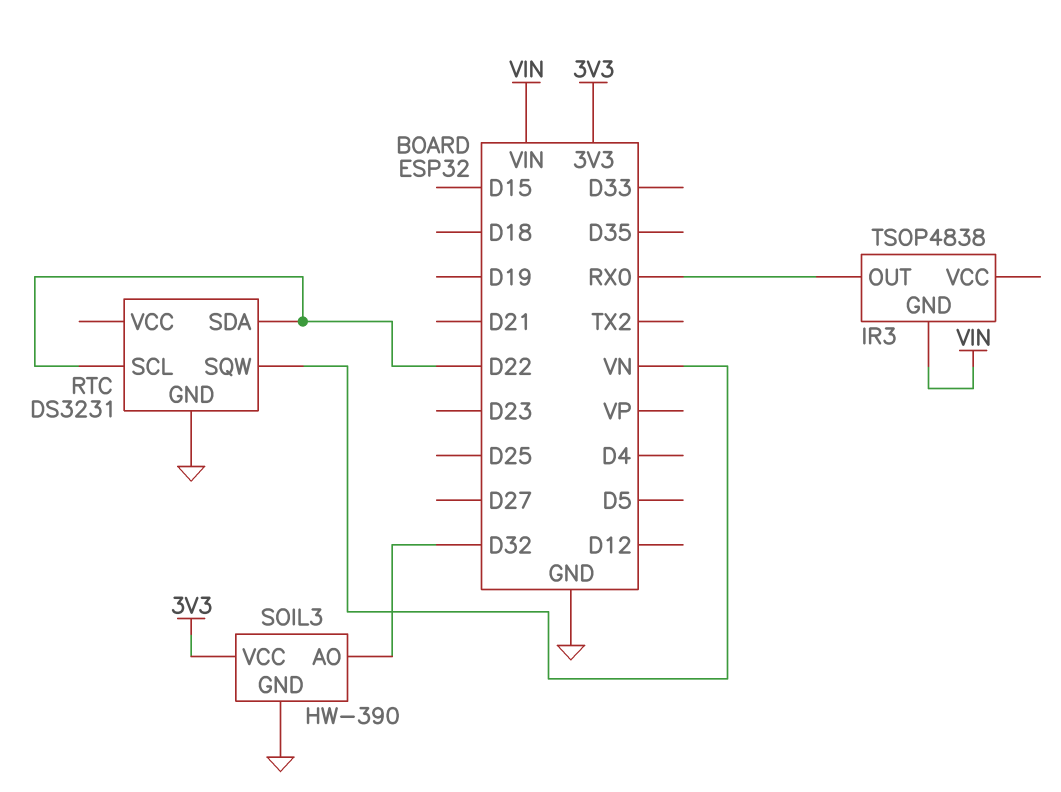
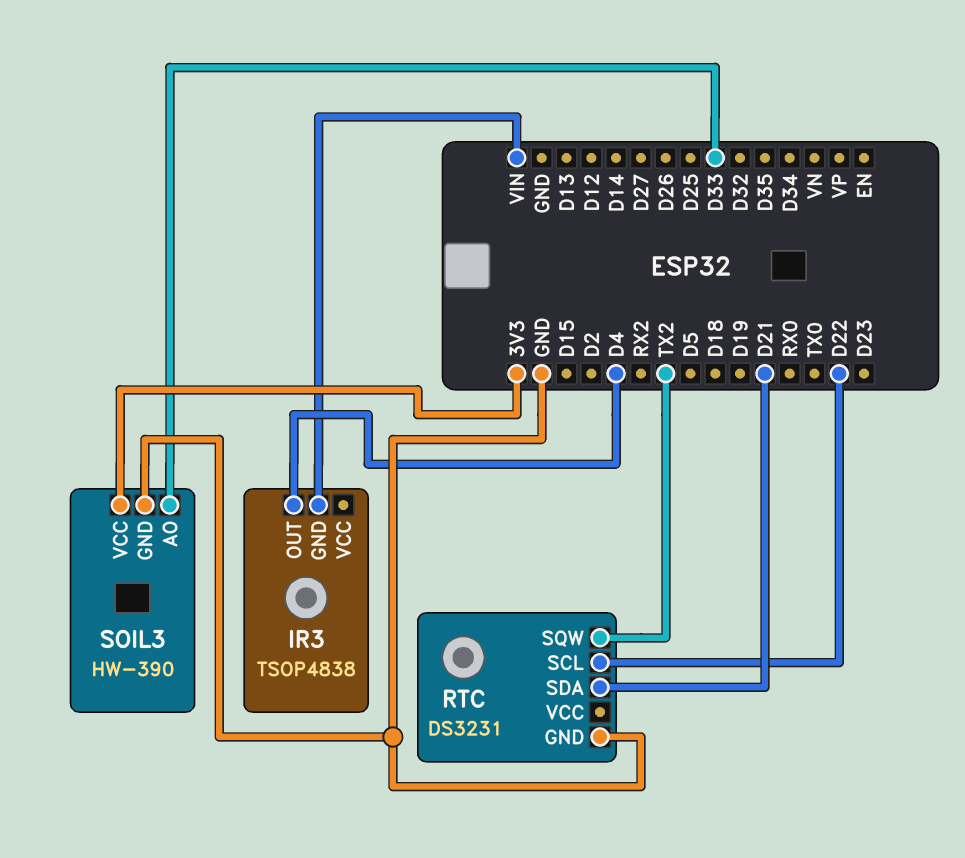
IR3 pin OUT: RX0 -> D4
RTC pin SDA: D22 -> D21
RTC pin SQW: VN -> TX2
SOIL3 pin AO: D32 -> D33

